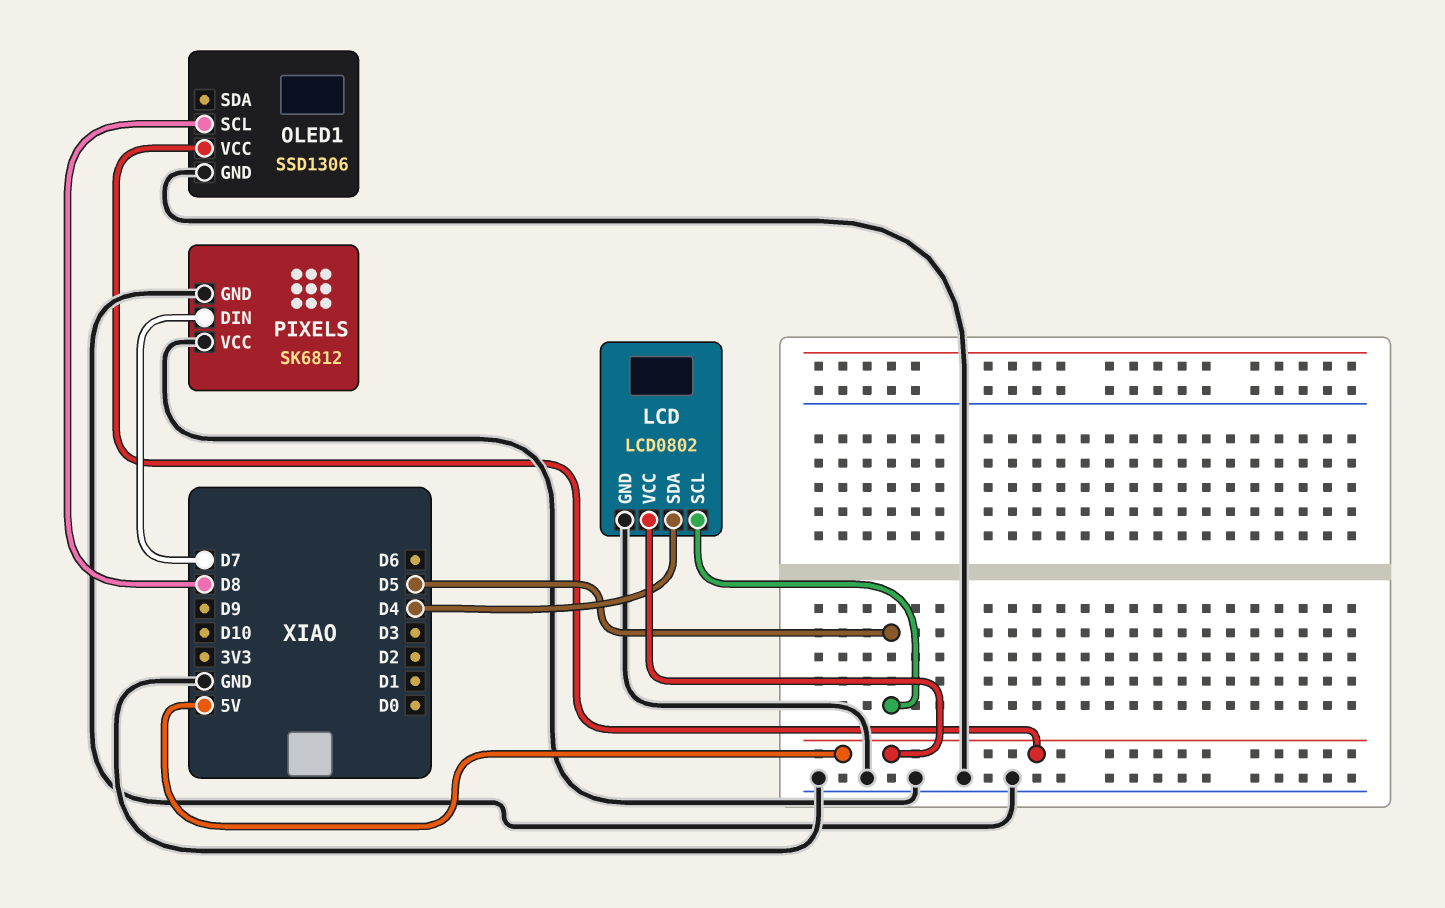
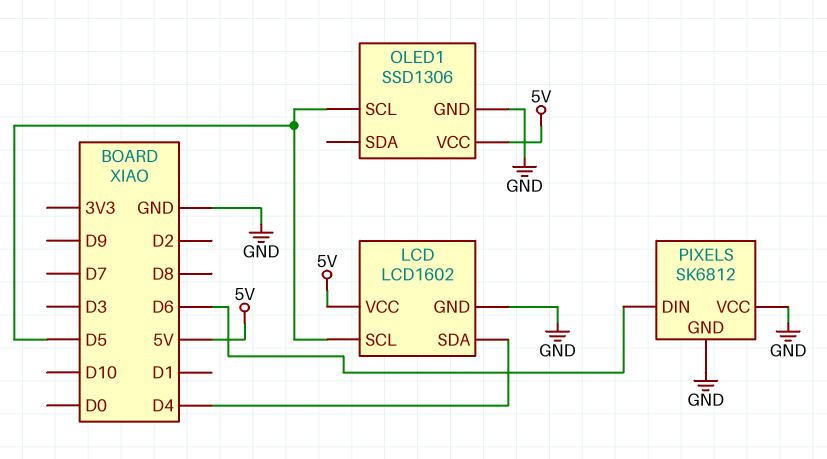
LCD: LCD0802 -> LCD1602
OLED1 pin SCL: D8 -> D5
PIXELS pin DIN: D7 -> D6

